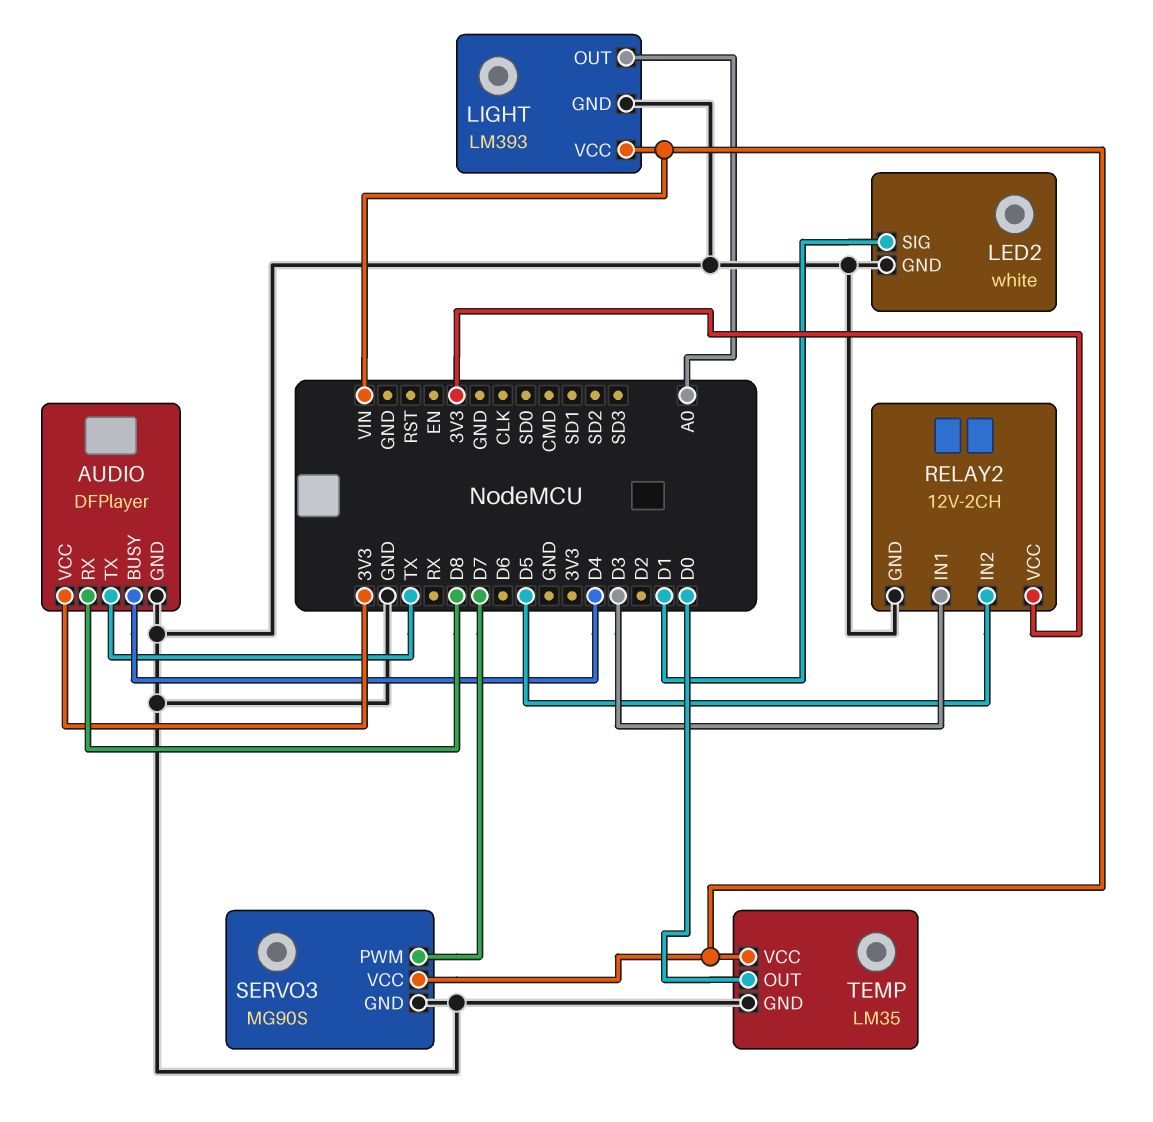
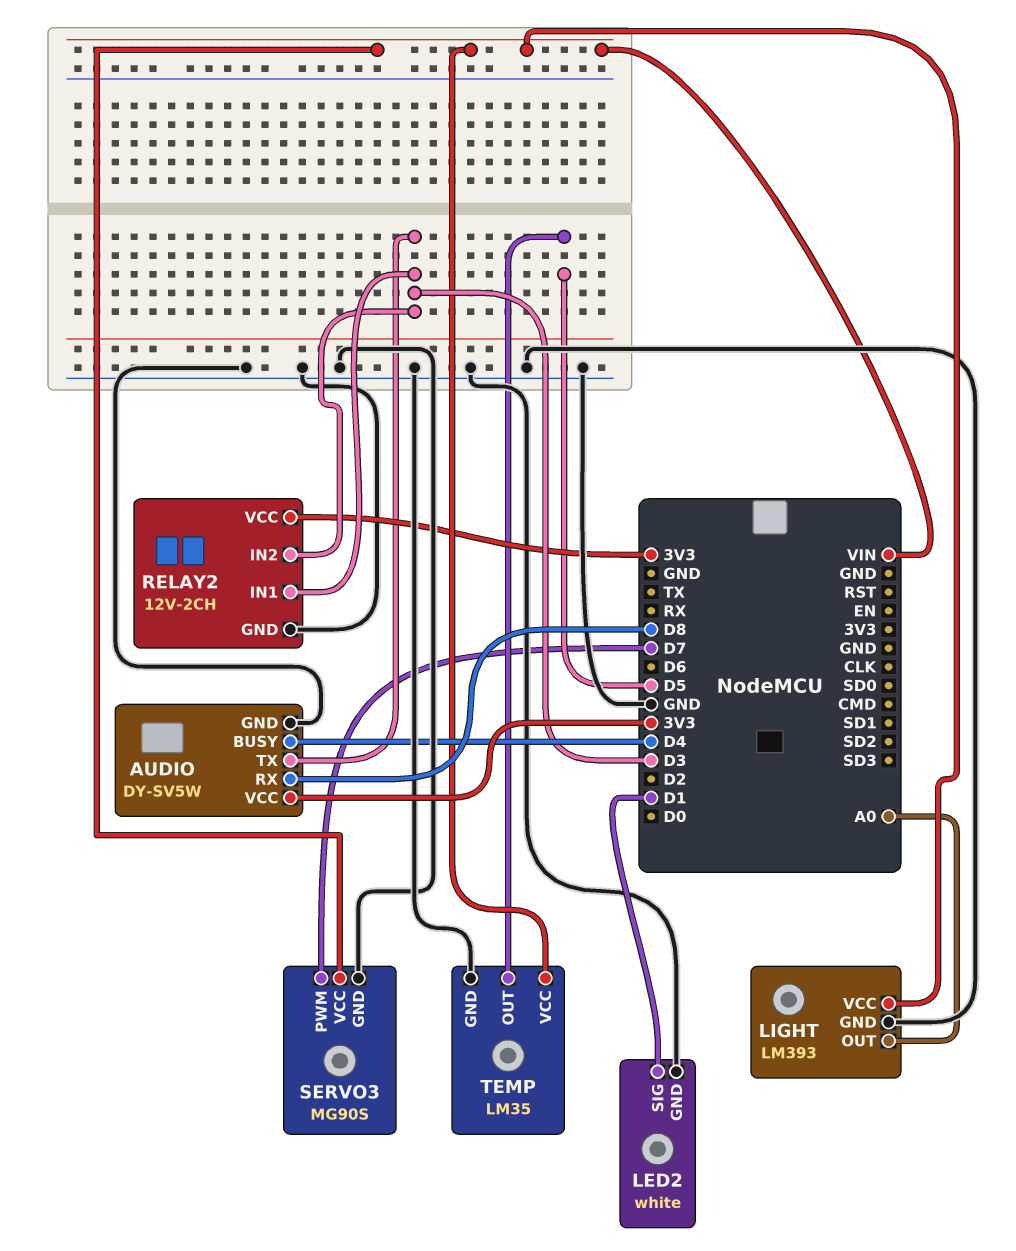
AUDIO: DFPlayer -> DY-SV5W
AUDIO pin TX: TX -> D3
RELAY2 pin IN2: D5 -> D3
TEMP pin OUT: D0 -> D5

